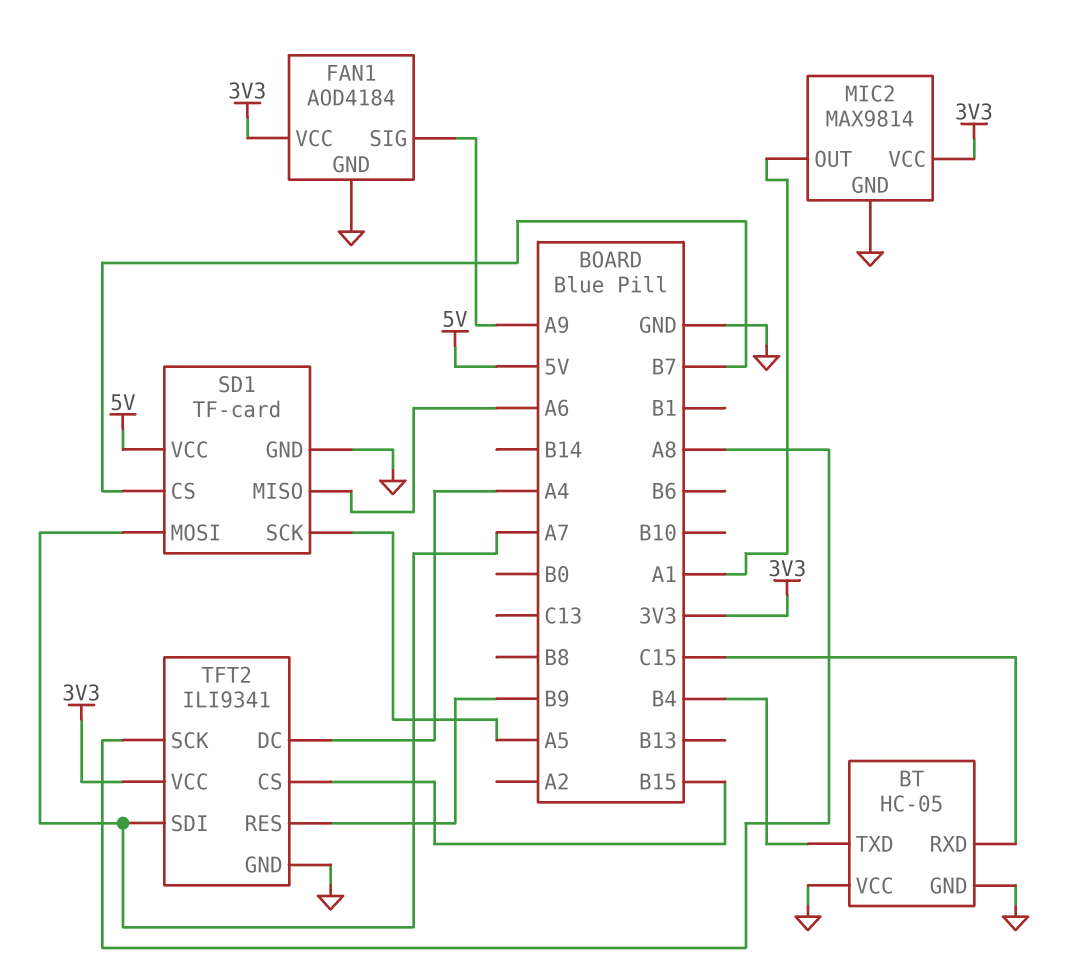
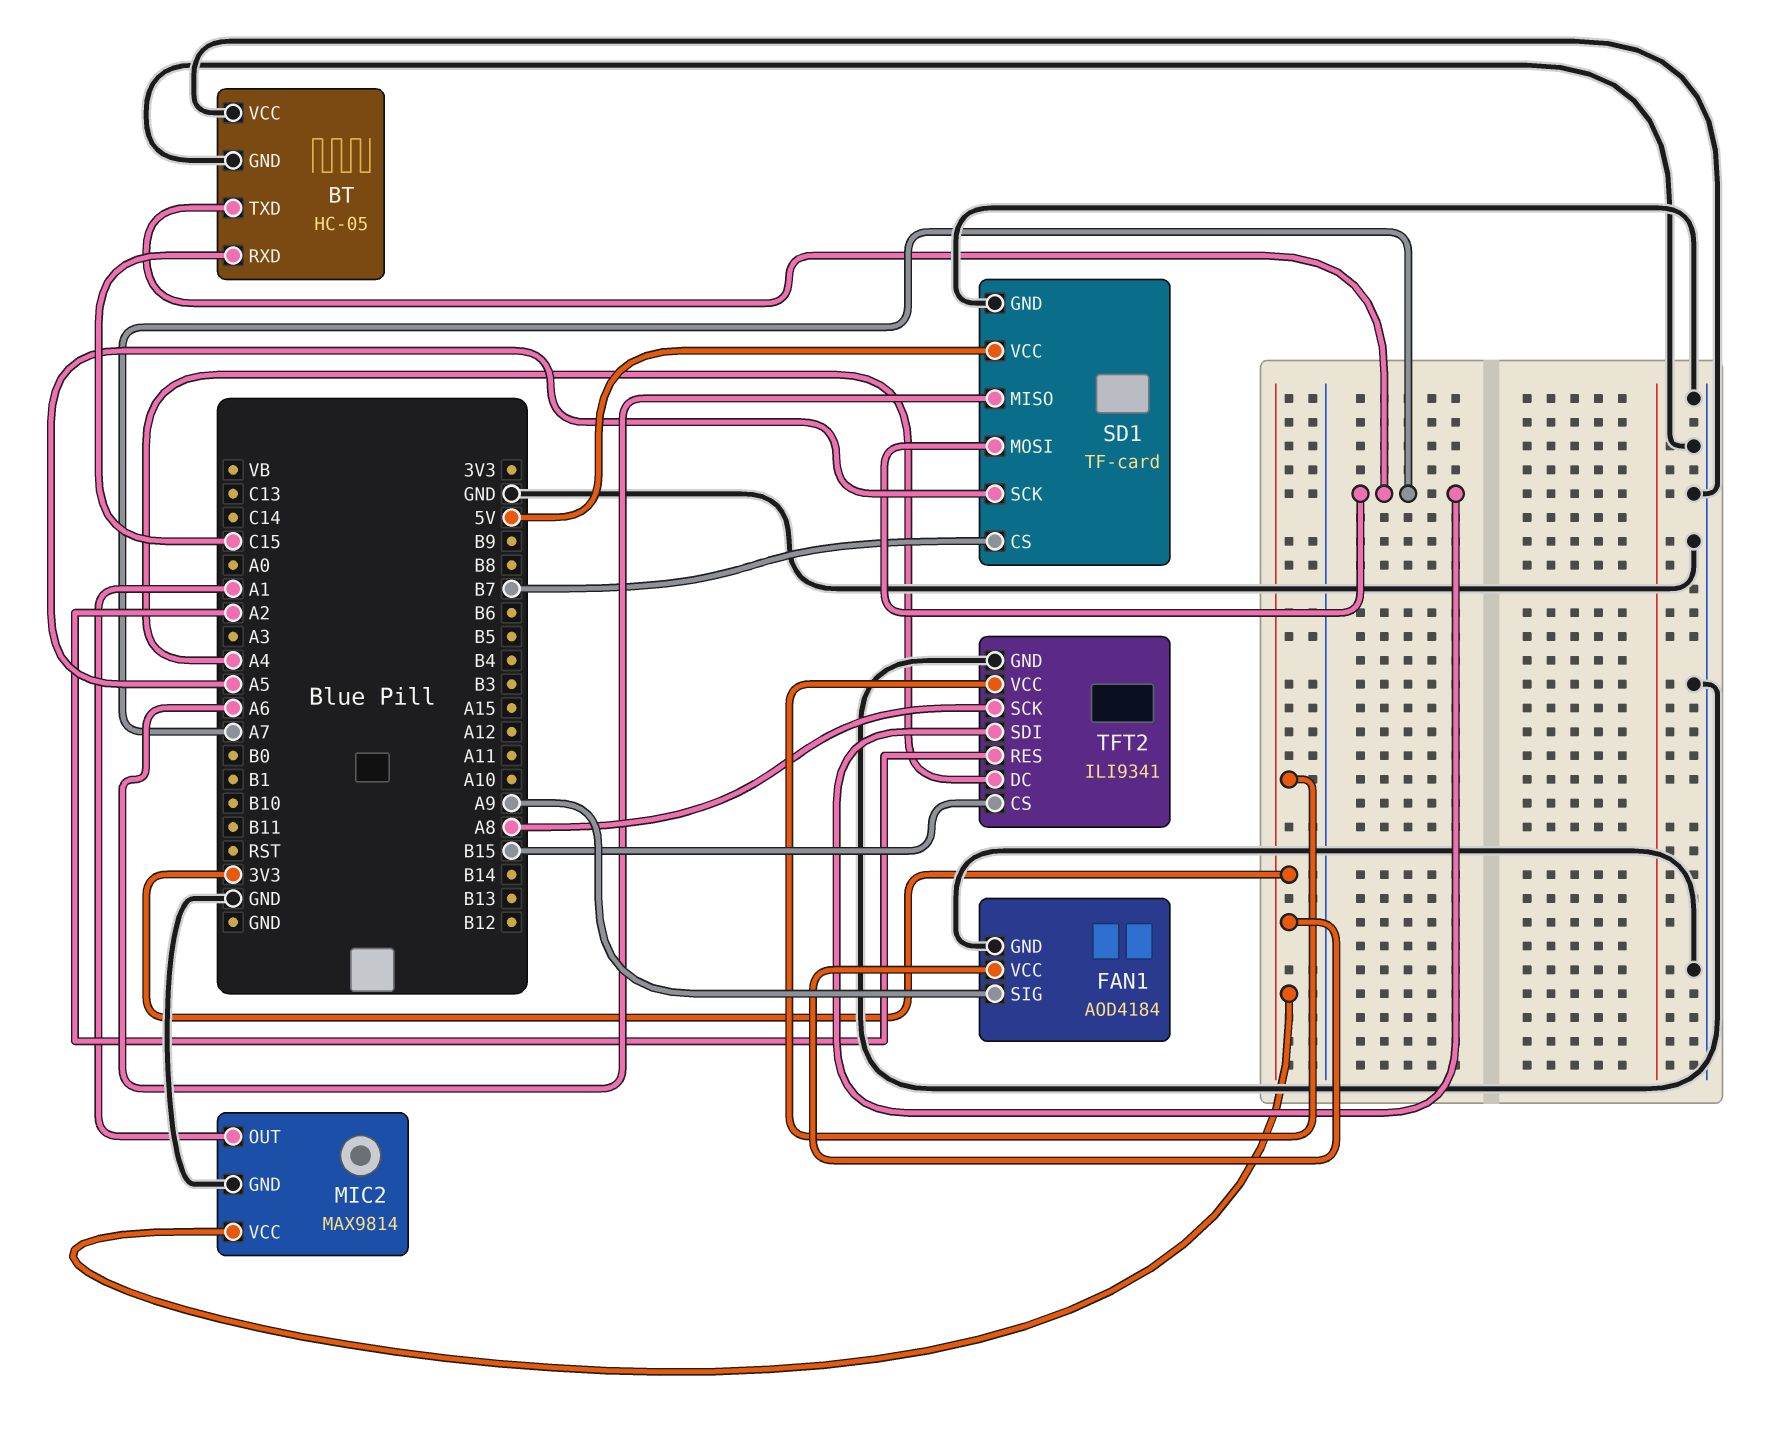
BT pin TXD: B4 -> A7
TFT2 pin RES: B9 -> A2

